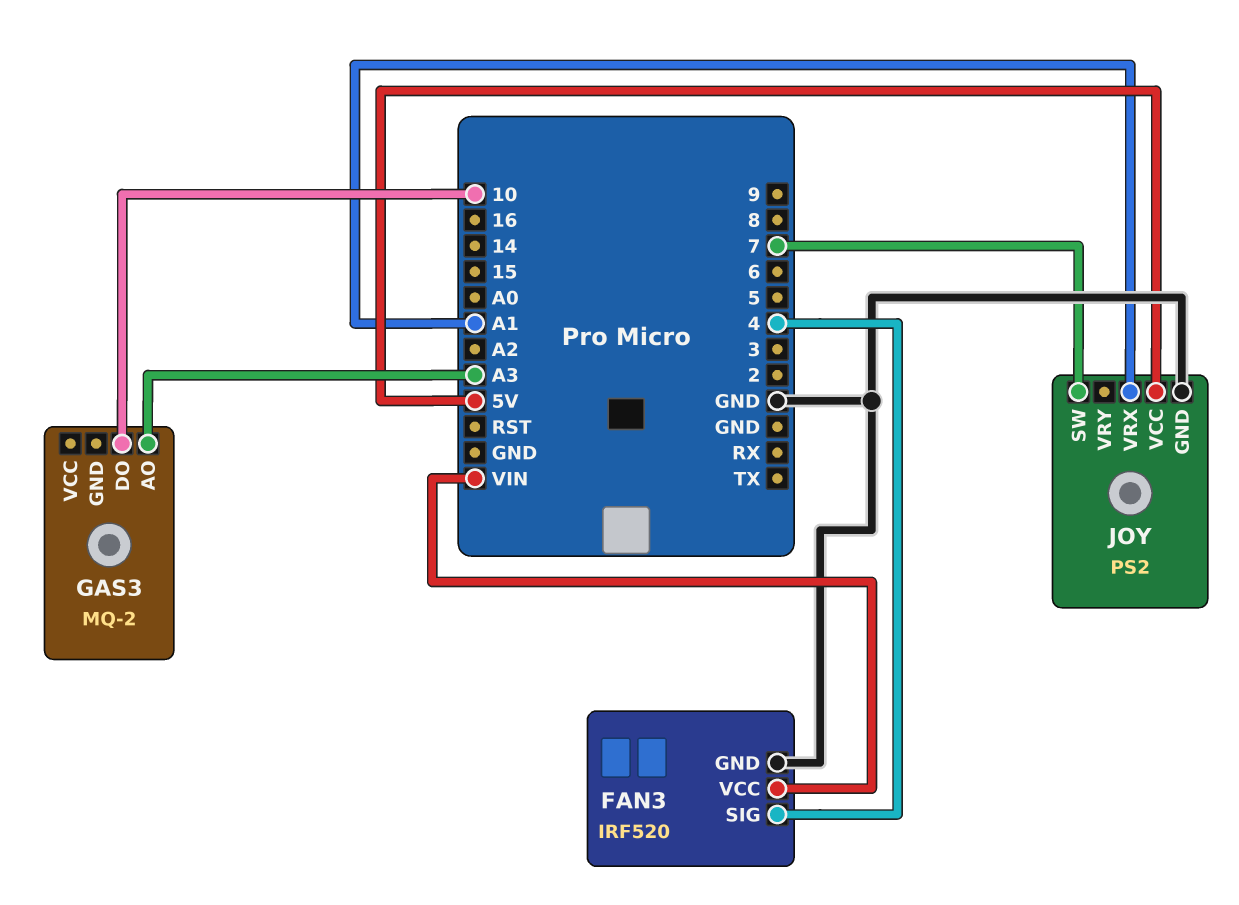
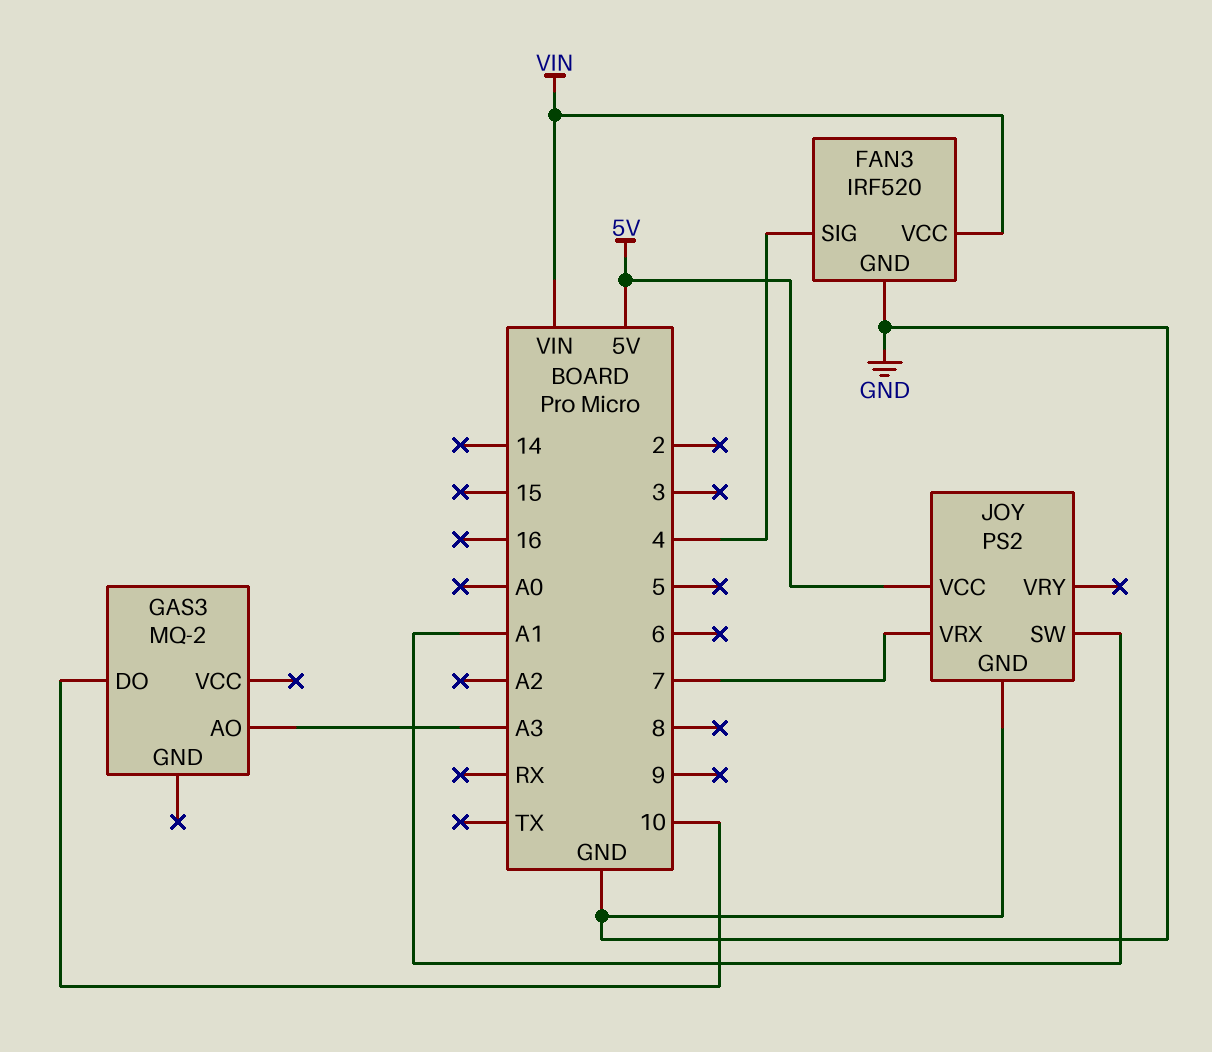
JOY pin SW: 7 -> A1
JOY pin VRX: A1 -> 7

